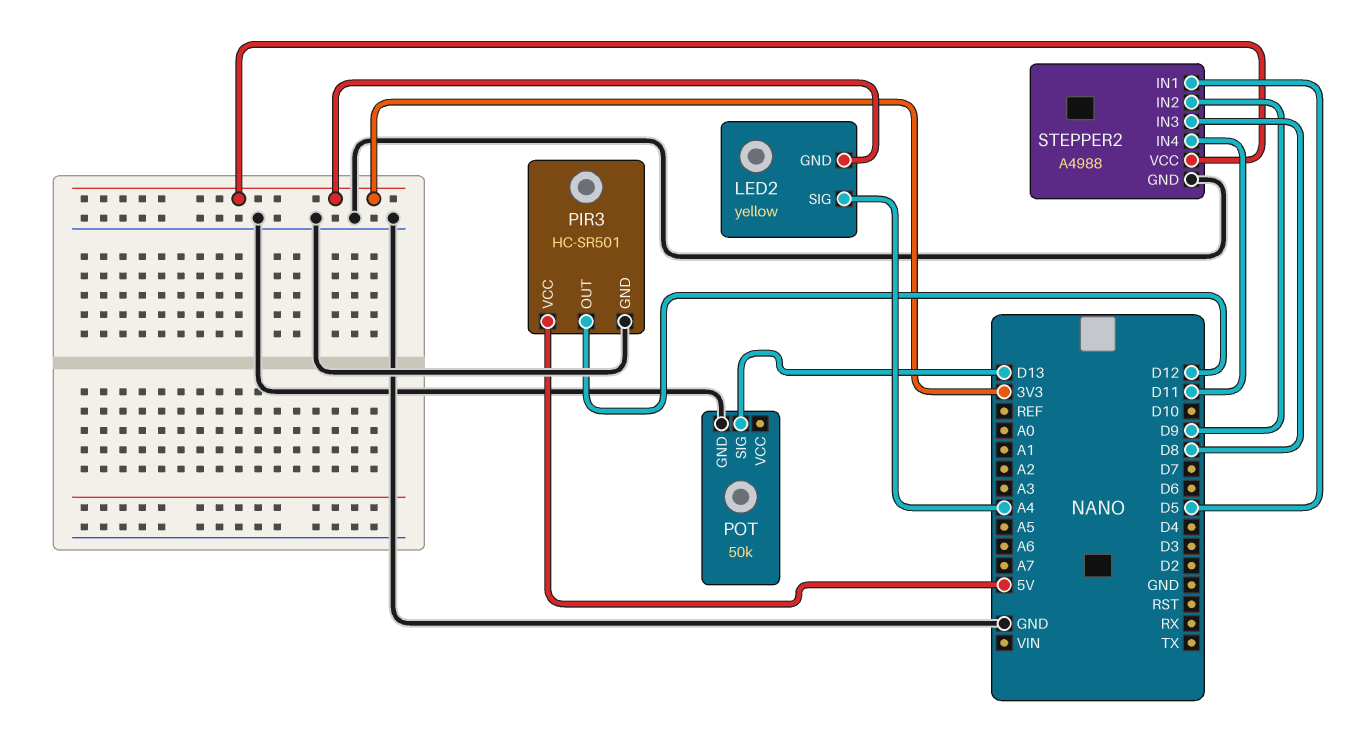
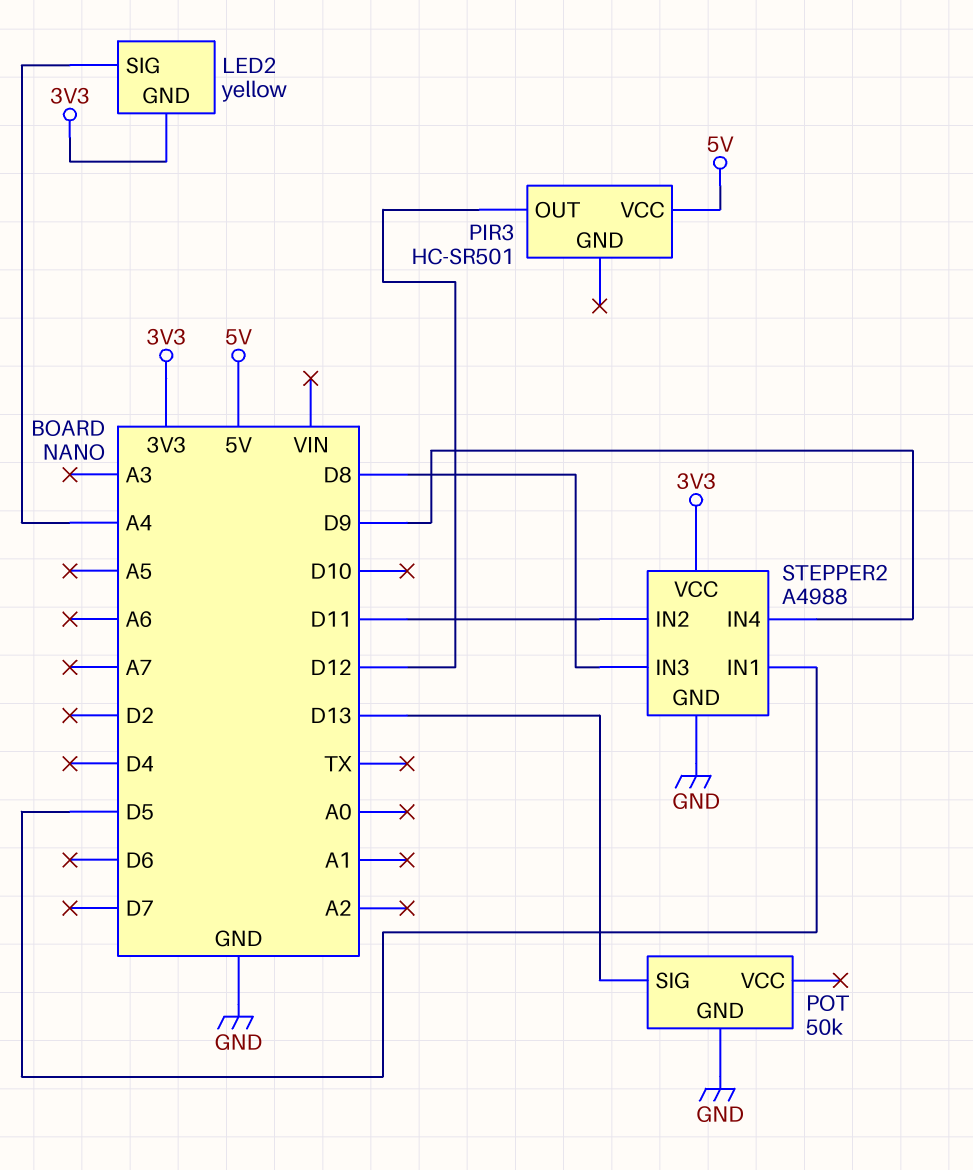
PIR3 pin GND: GND -> none
STEPPER2 pin IN2: D9 -> D11
STEPPER2 pin IN4: D11 -> D9

